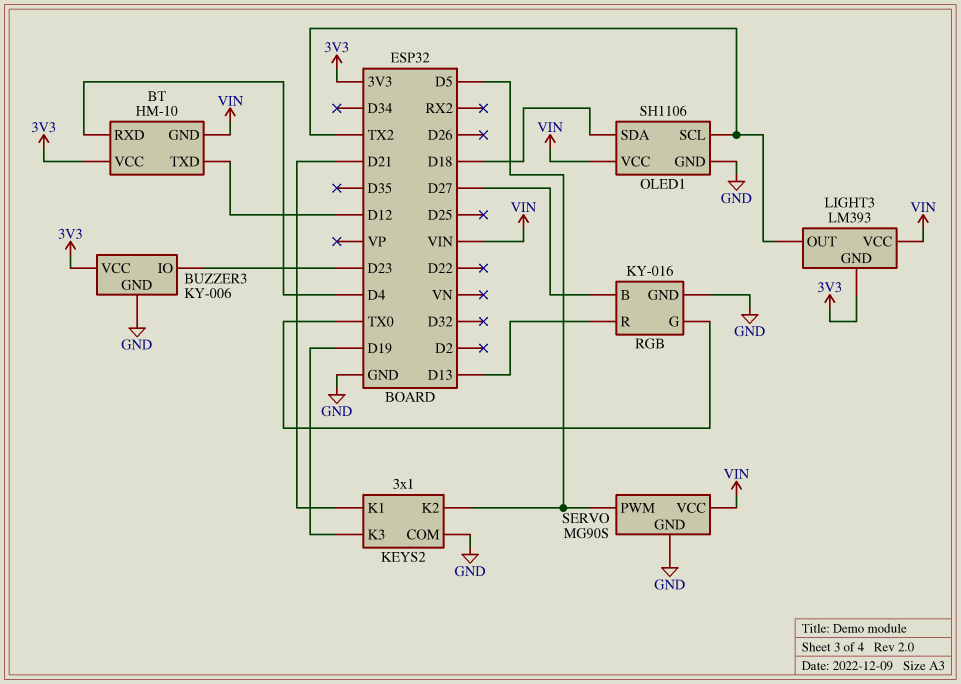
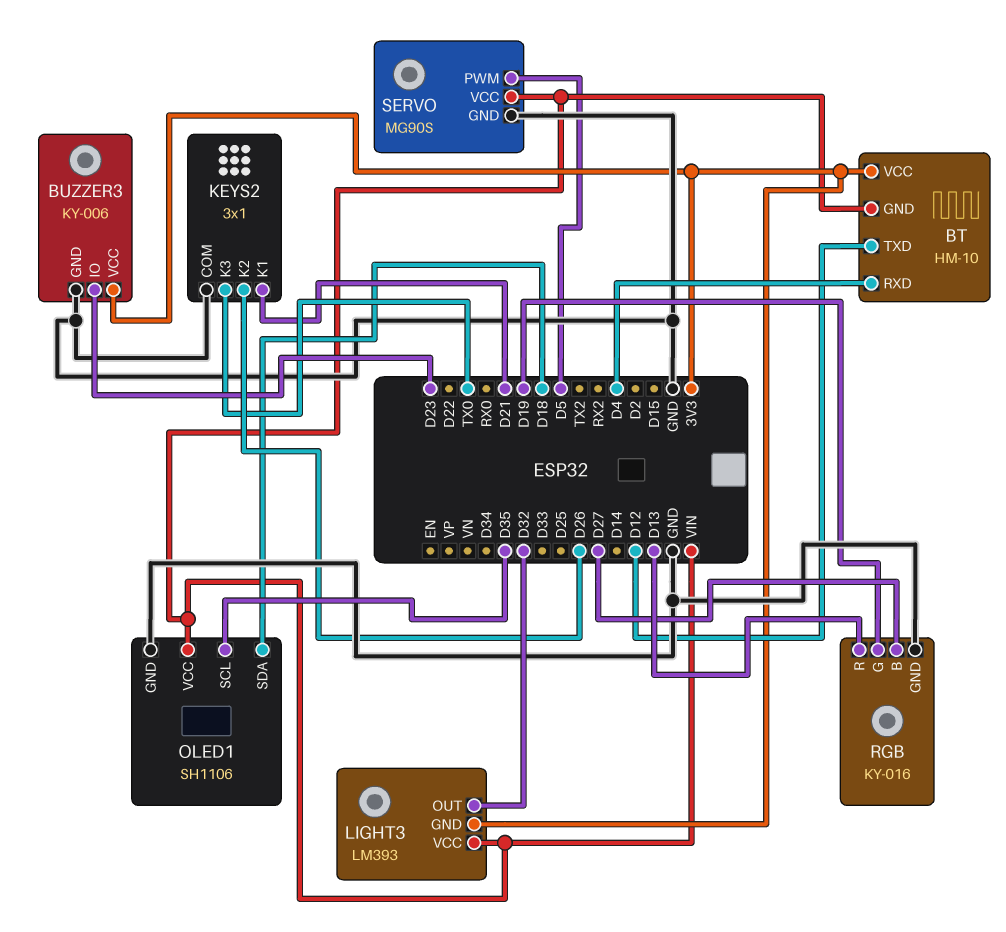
KEYS2 pin K2: D5 -> D26
KEYS2 pin K3: D19 -> TX0
LIGHT3 pin OUT: TX2 -> D32
OLED1 pin SCL: TX2 -> D35
RGB pin G: TX0 -> D19

